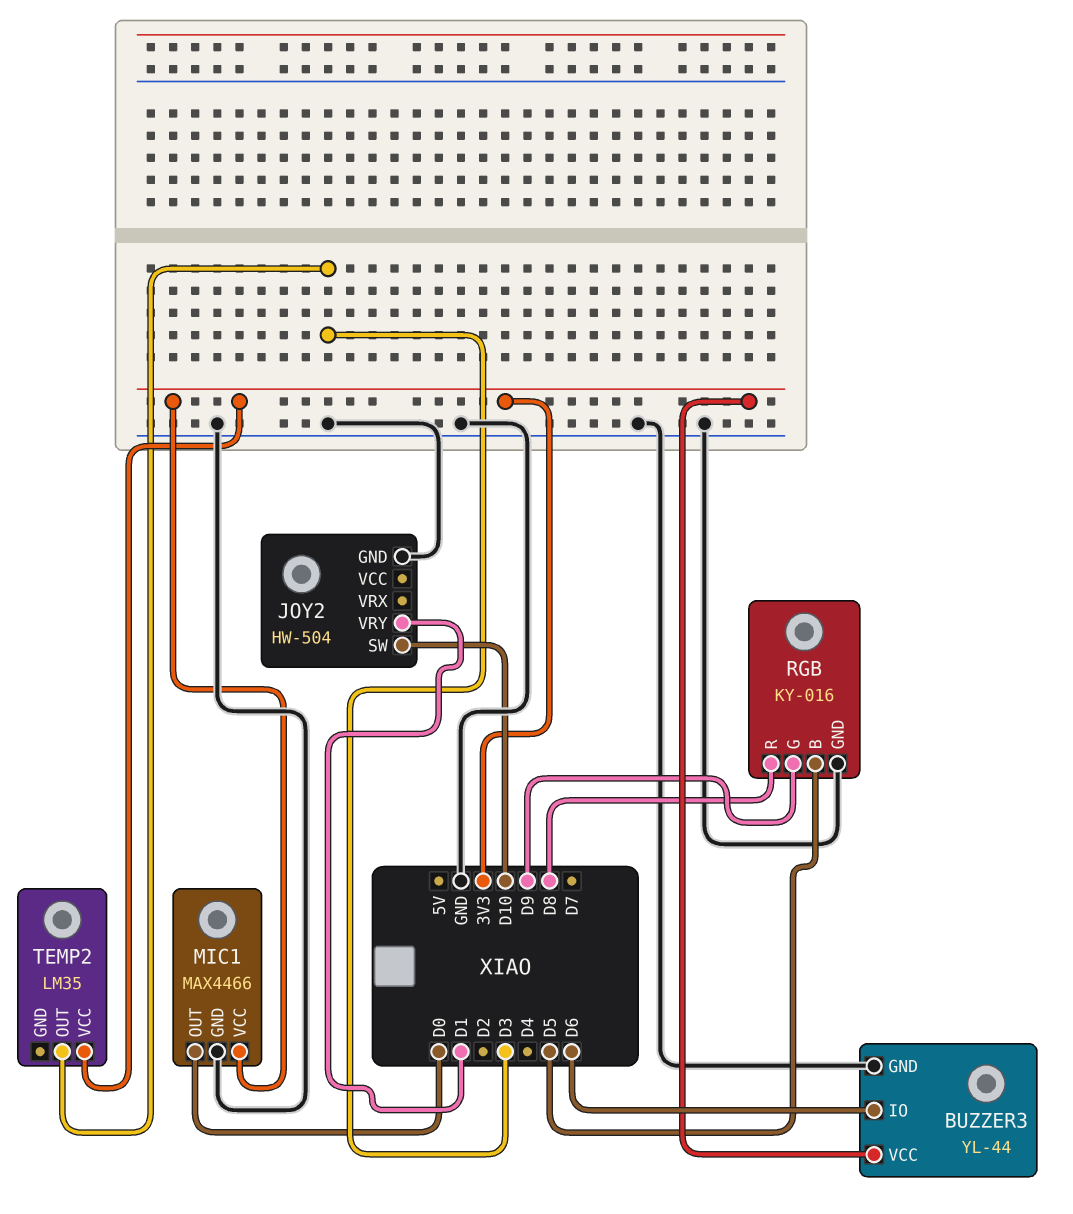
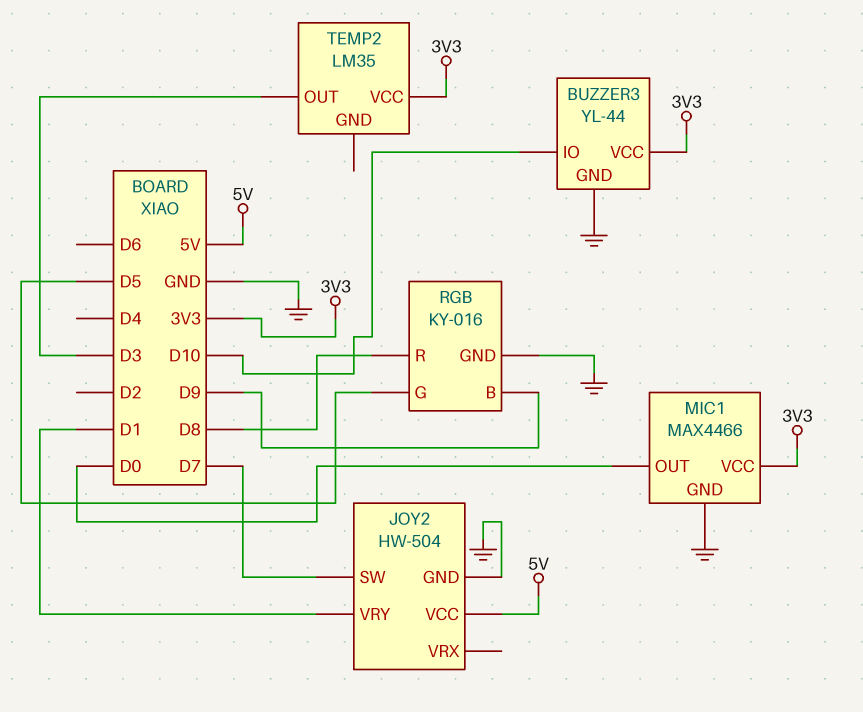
BUZZER3 pin IO: D6 -> D10
JOY2 pin SW: D10 -> D7
JOY2 pin VCC: none -> 5V
RGB pin B: D5 -> D9
RGB pin G: D9 -> D5

